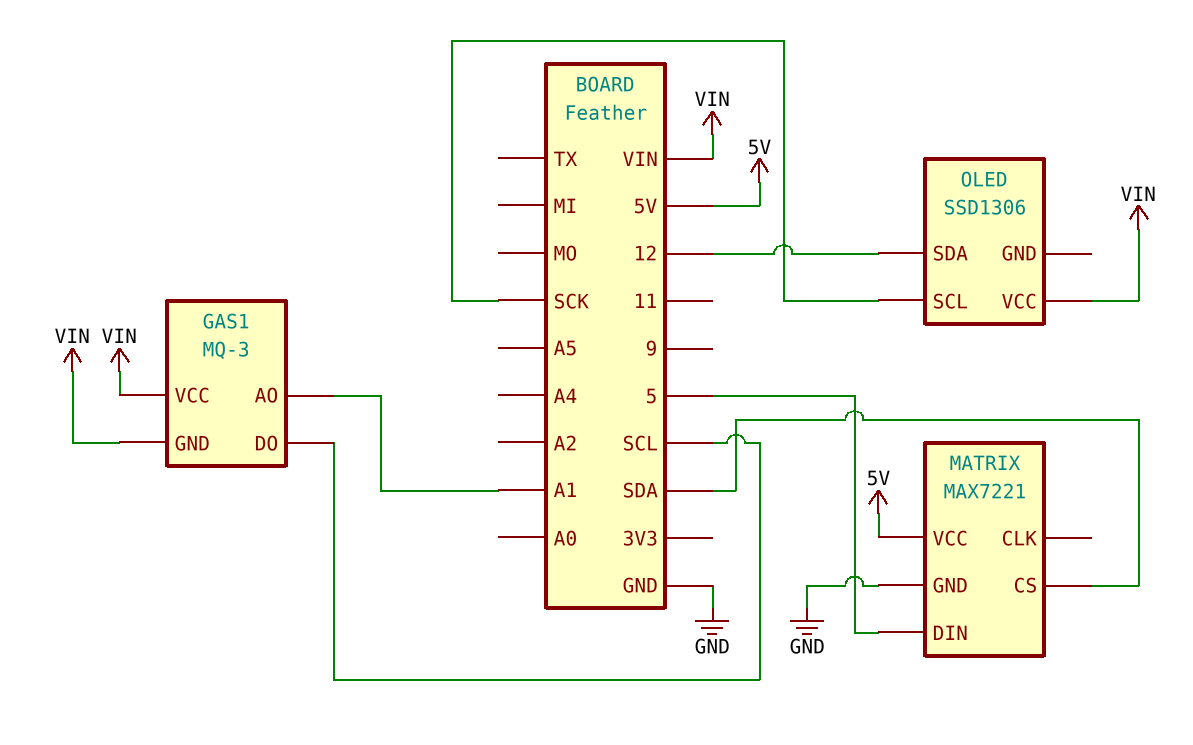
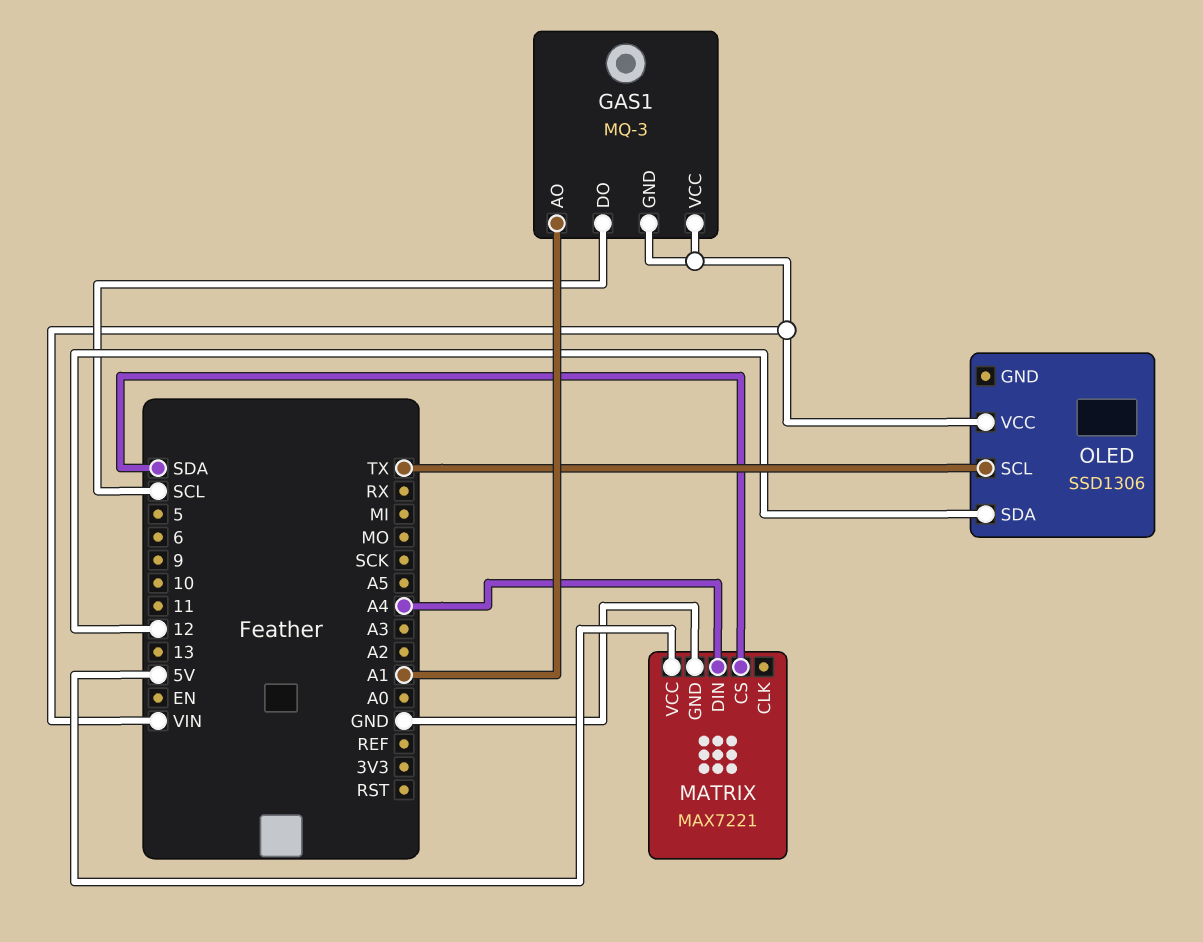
MATRIX pin DIN: 5 -> A4
OLED pin SCL: SCK -> TX

